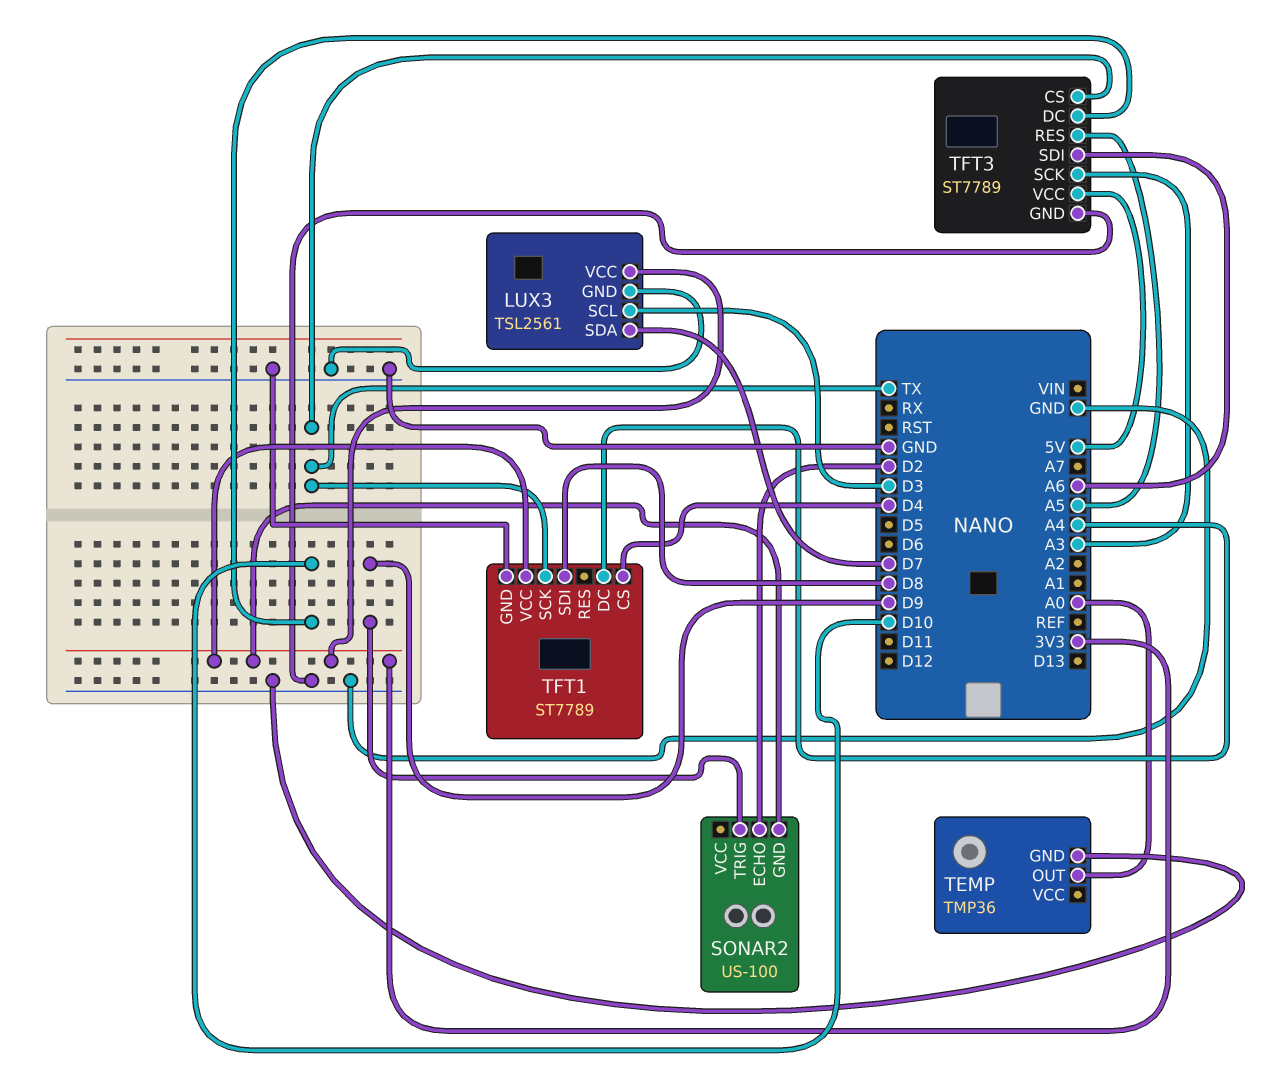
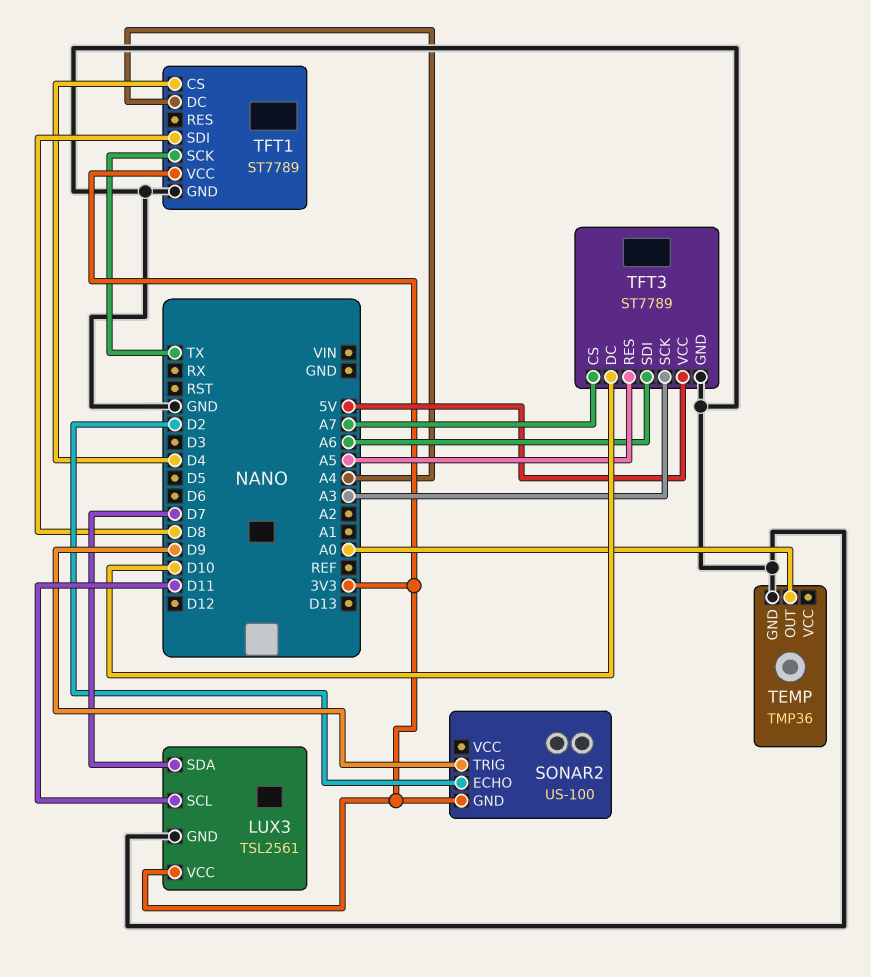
LUX3 pin SCL: D3 -> D11
TFT3 pin CS: TX -> A7

